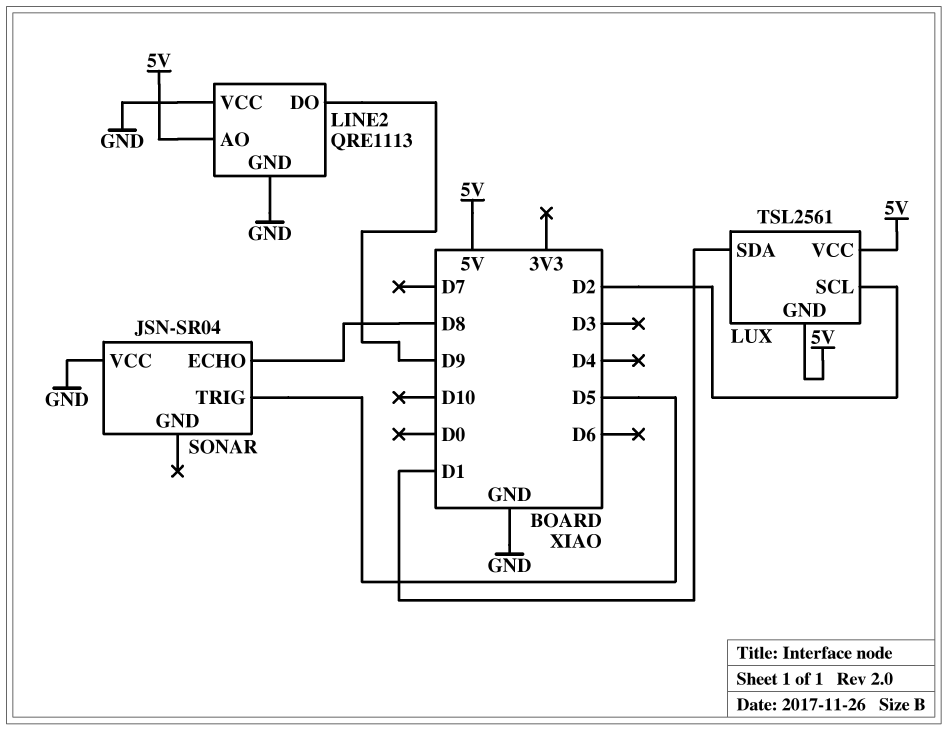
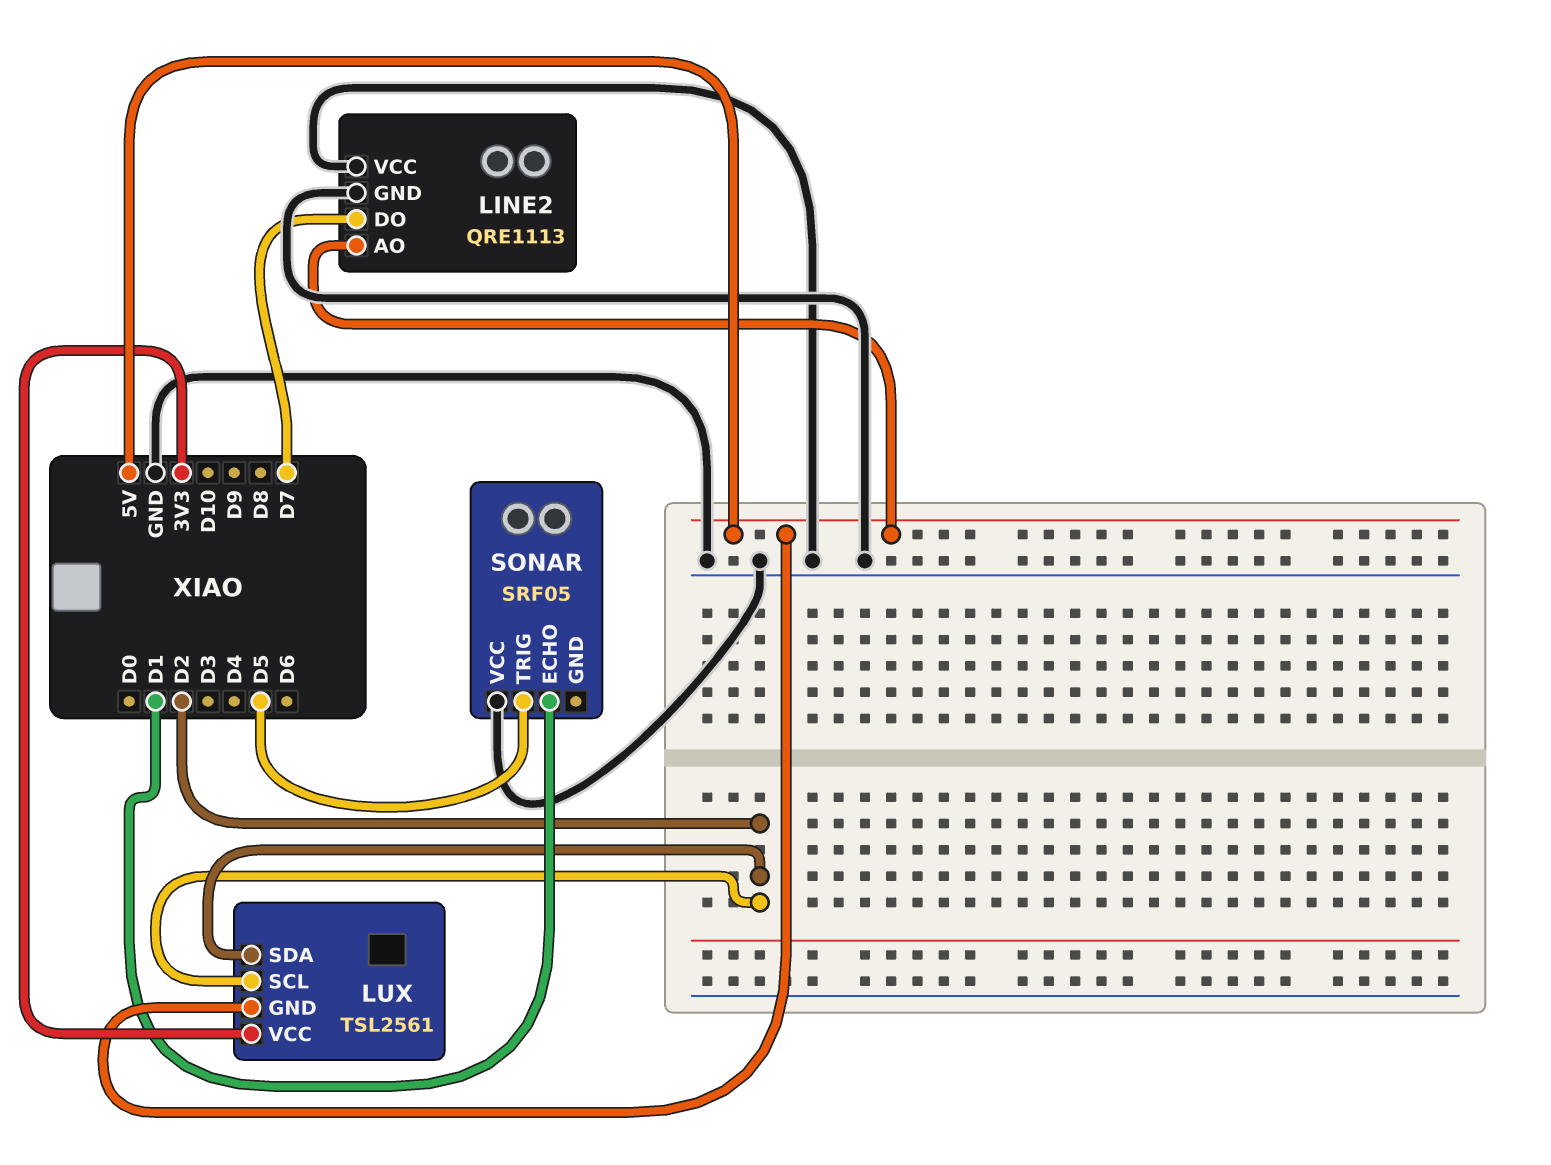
LINE2 pin DO: D9 -> D7
LUX pin SDA: D1 -> D2
LUX pin VCC: 5V -> 3V3
SONAR: JSN-SR04 -> SRF05
SONAR pin ECHO: D8 -> D1

